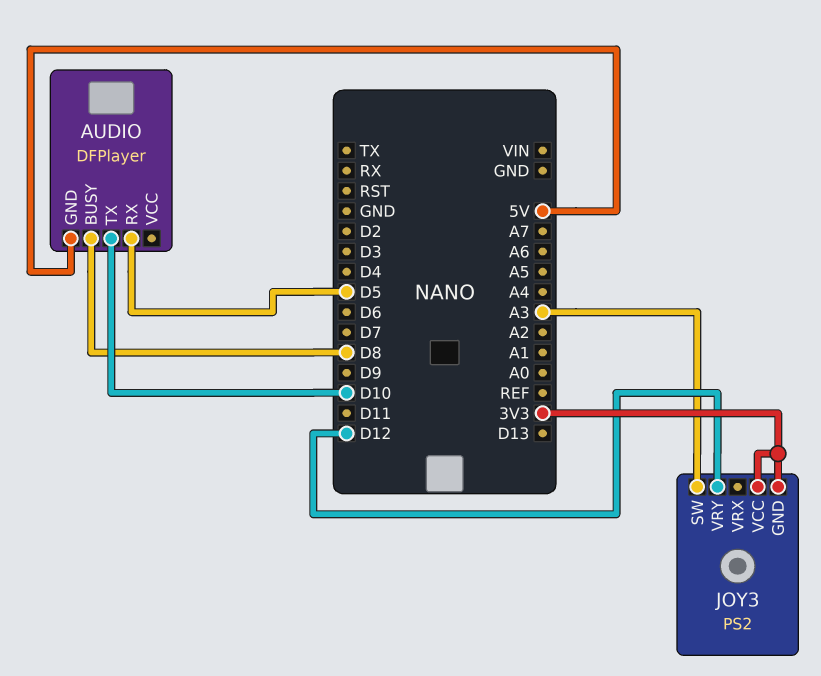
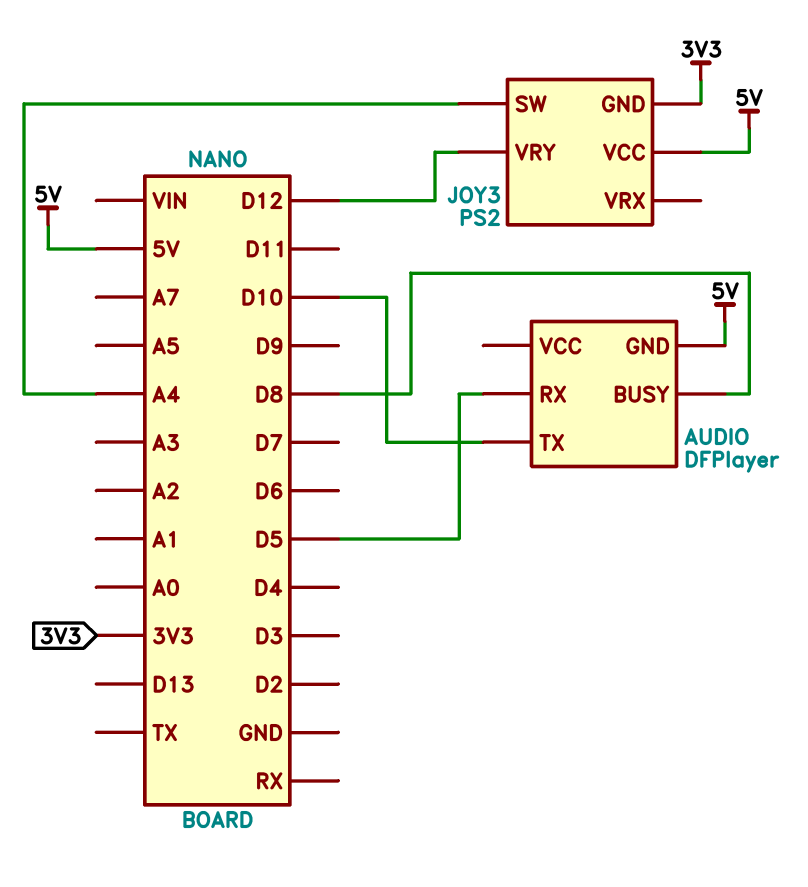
JOY3 pin SW: A3 -> A4
JOY3 pin VCC: 3V3 -> 5V

